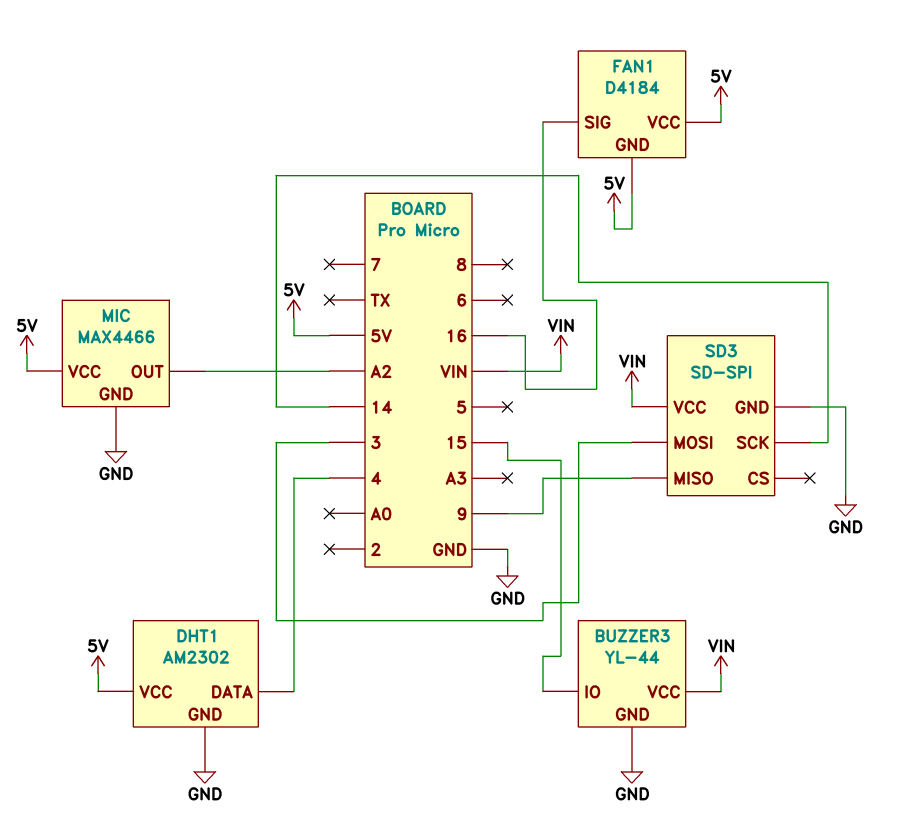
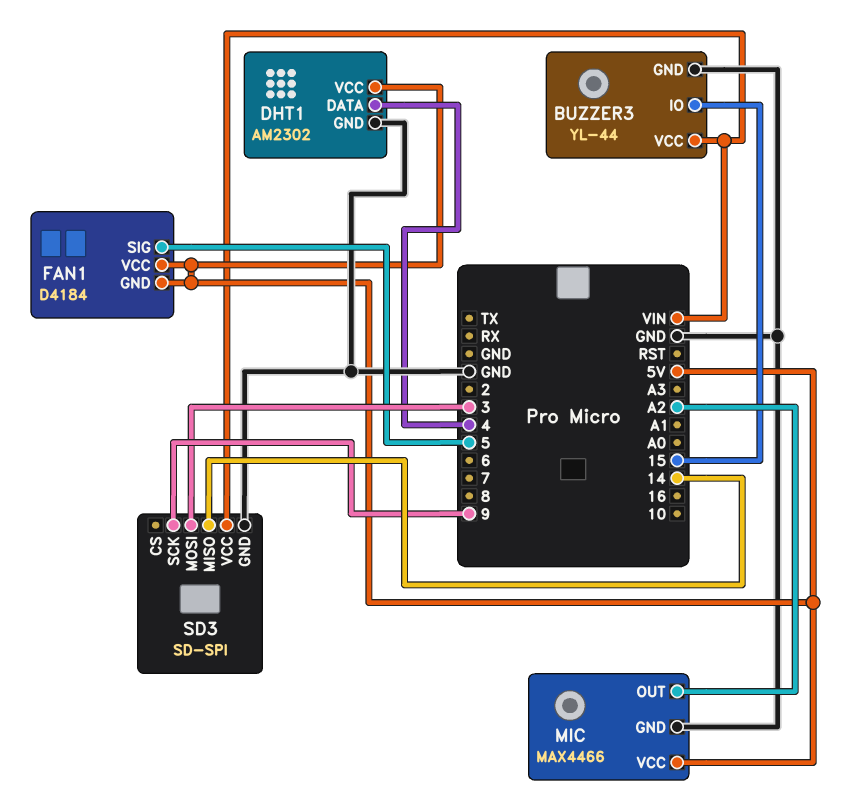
FAN1 pin SIG: 16 -> 5
SD3 pin MISO: 9 -> 14
SD3 pin SCK: 14 -> 9

